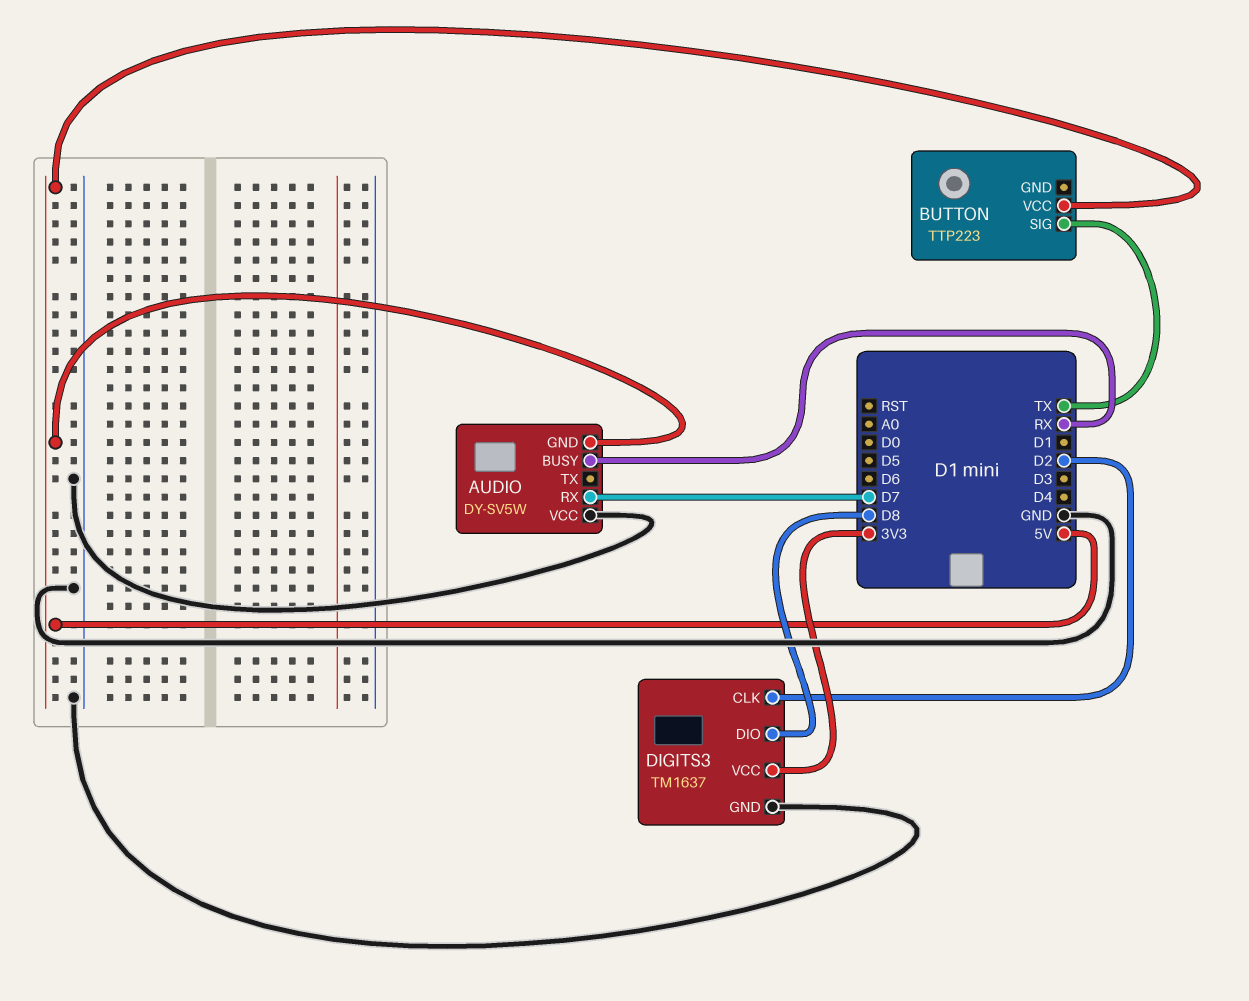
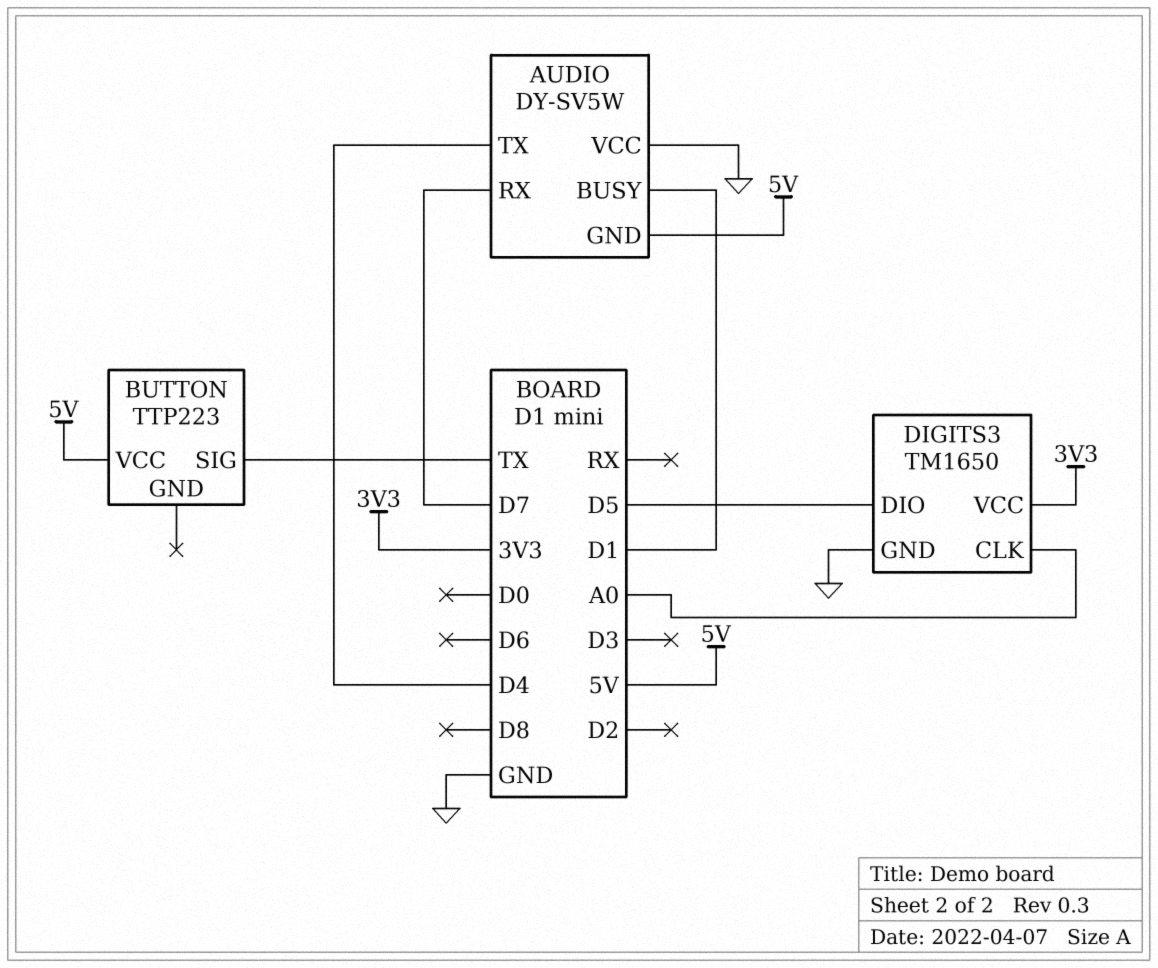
AUDIO pin BUSY: RX -> D1
AUDIO pin TX: none -> D4
DIGITS3: TM1637 -> TM1650
DIGITS3 pin CLK: D2 -> A0
DIGITS3 pin DIO: D8 -> D5

